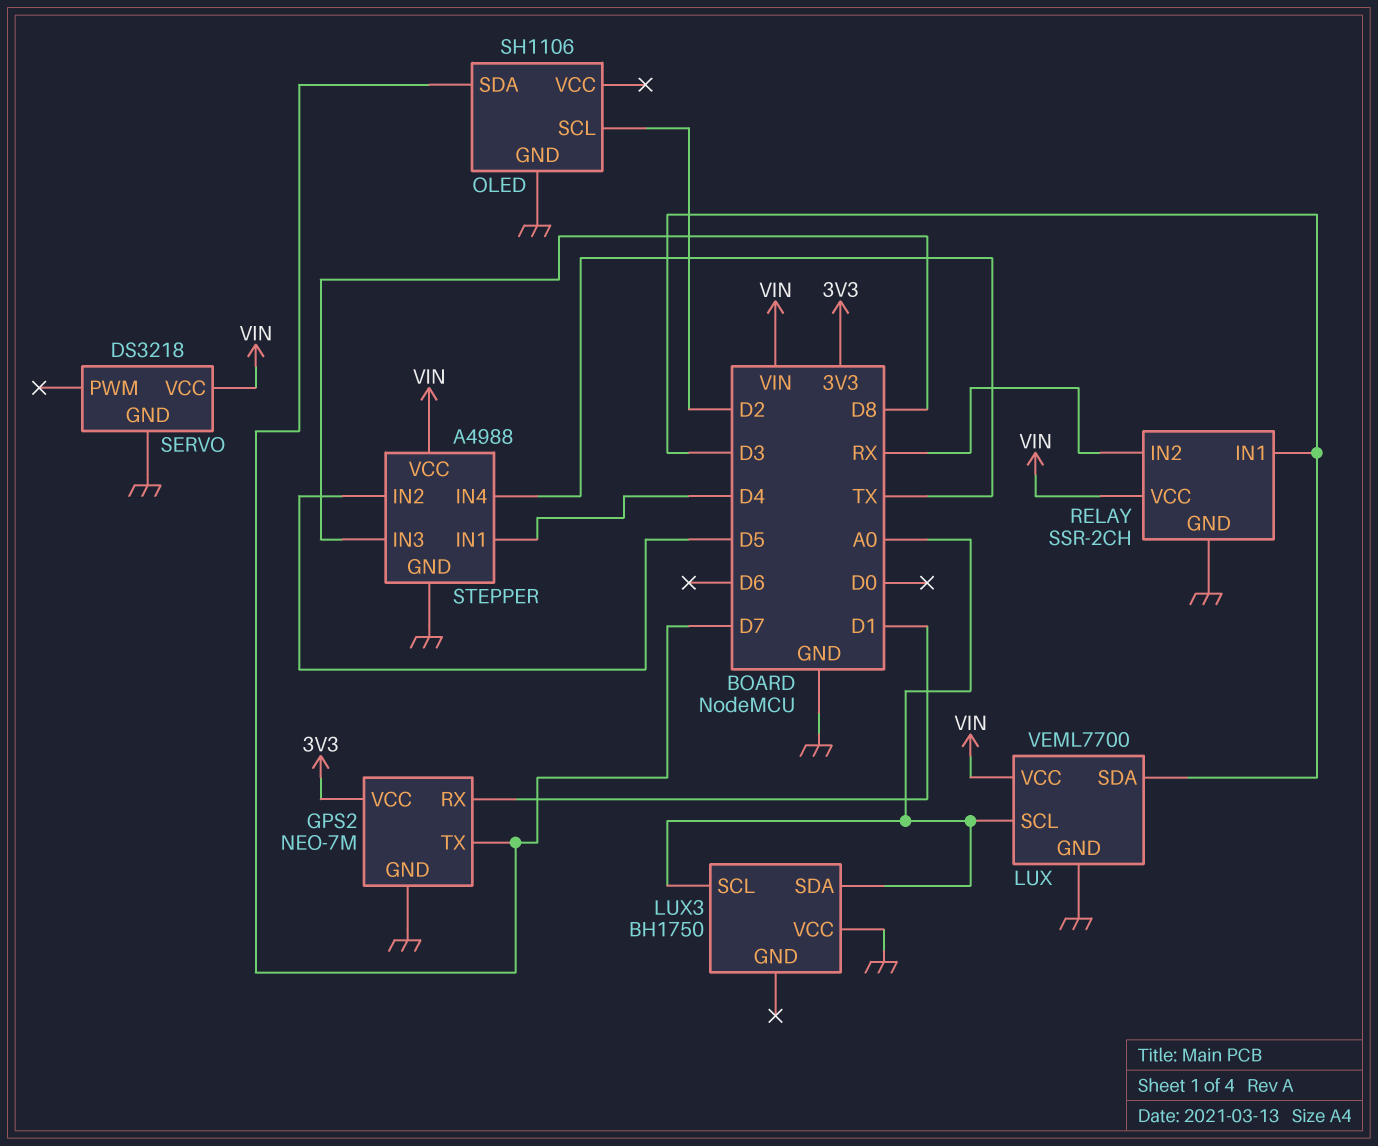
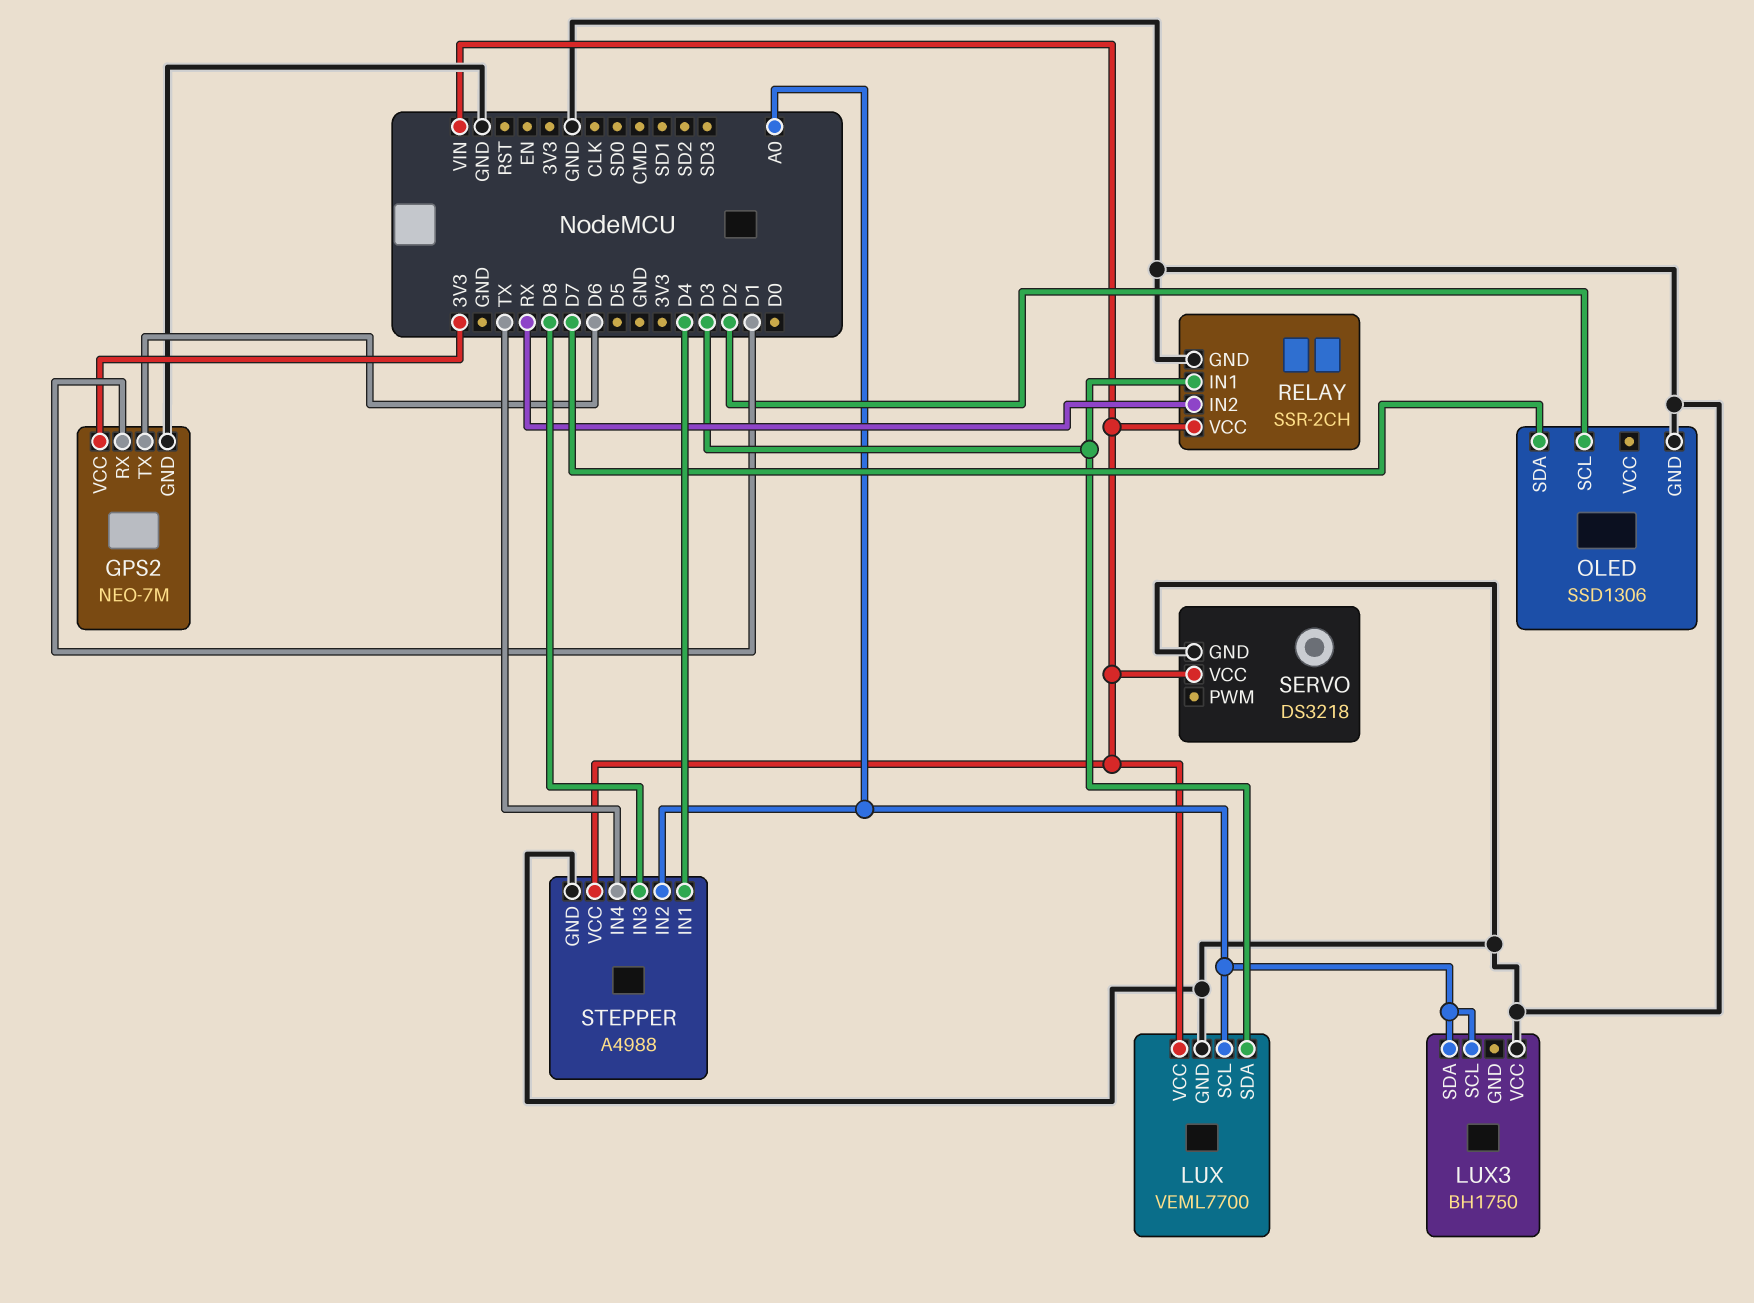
GPS2 pin TX: D7 -> D6
OLED: SH1106 -> SSD1306
STEPPER pin IN2: D5 -> A0

